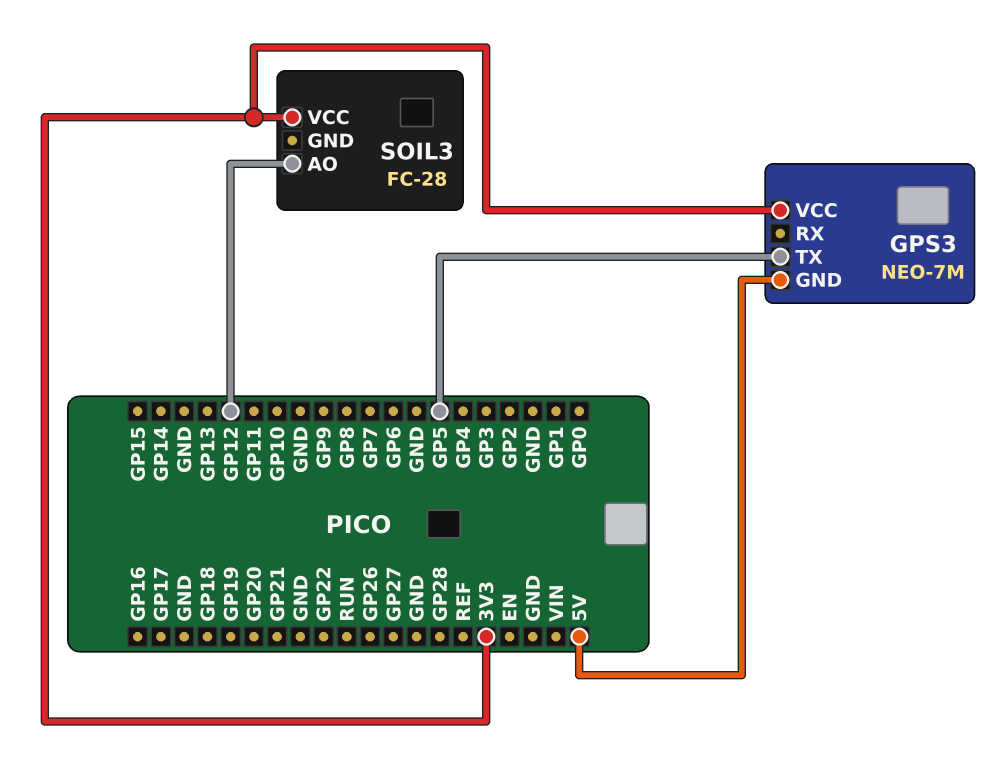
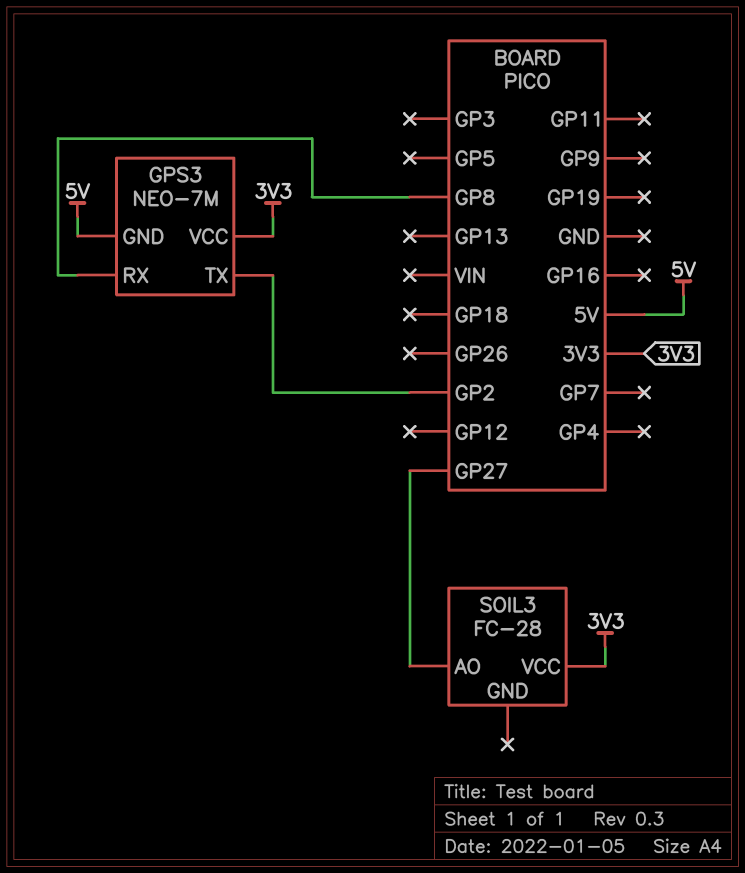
GPS3 pin RX: none -> GP8
GPS3 pin TX: GP5 -> GP2
SOIL3 pin AO: GP12 -> GP27

